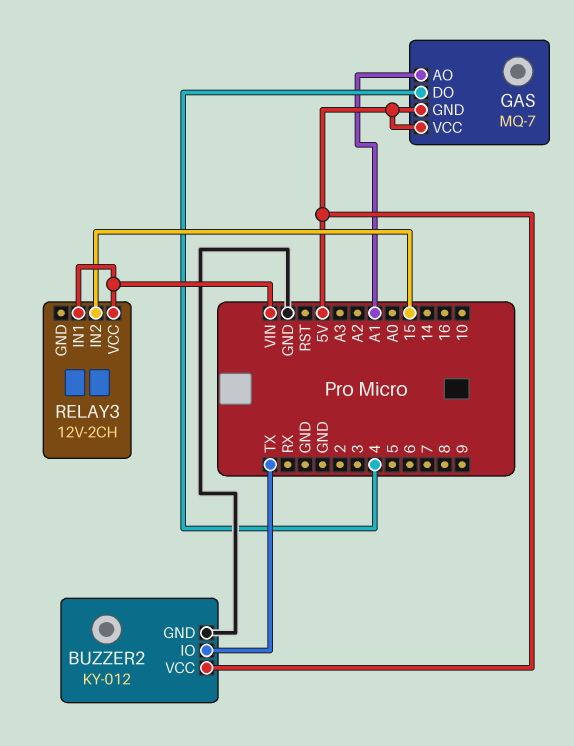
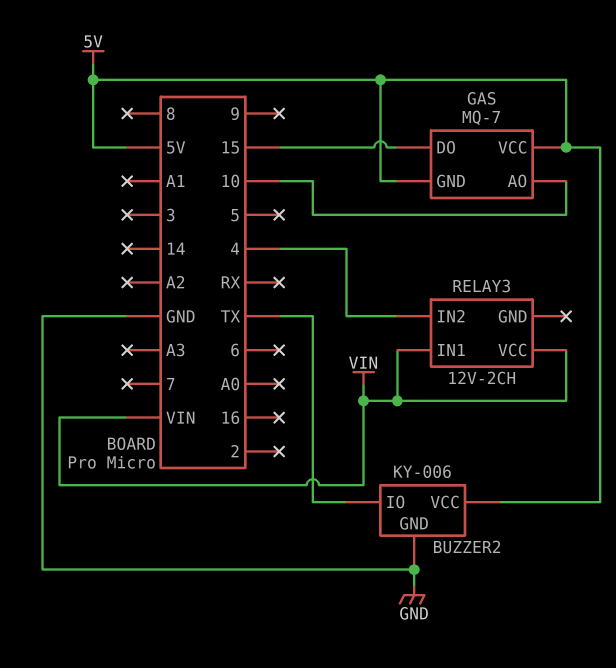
BUZZER2: KY-012 -> KY-006
GAS pin AO: A1 -> 10
GAS pin DO: 4 -> 15
RELAY3 pin IN2: 15 -> 4

